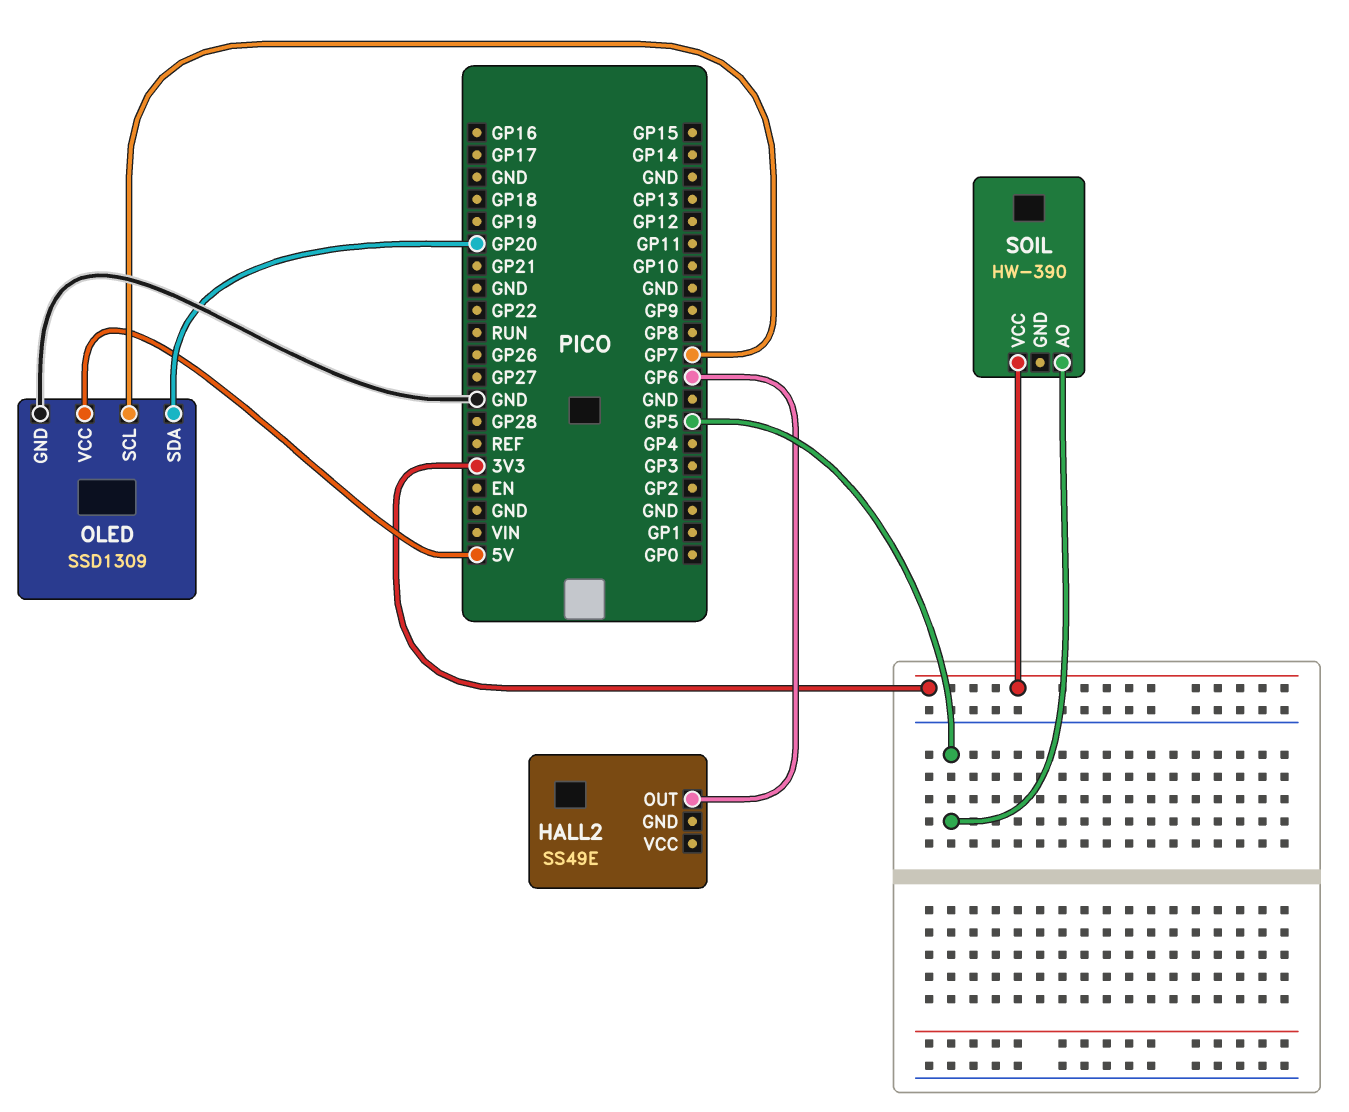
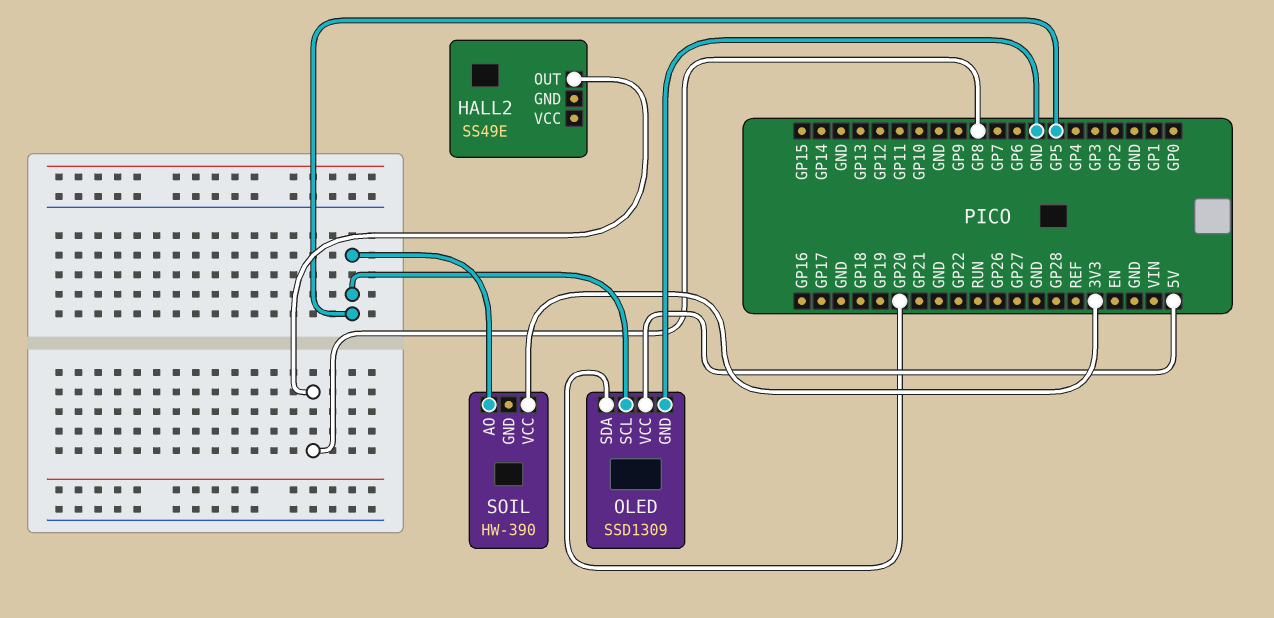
HALL2 pin OUT: GP6 -> GP8
OLED pin SCL: GP7 -> GP5

